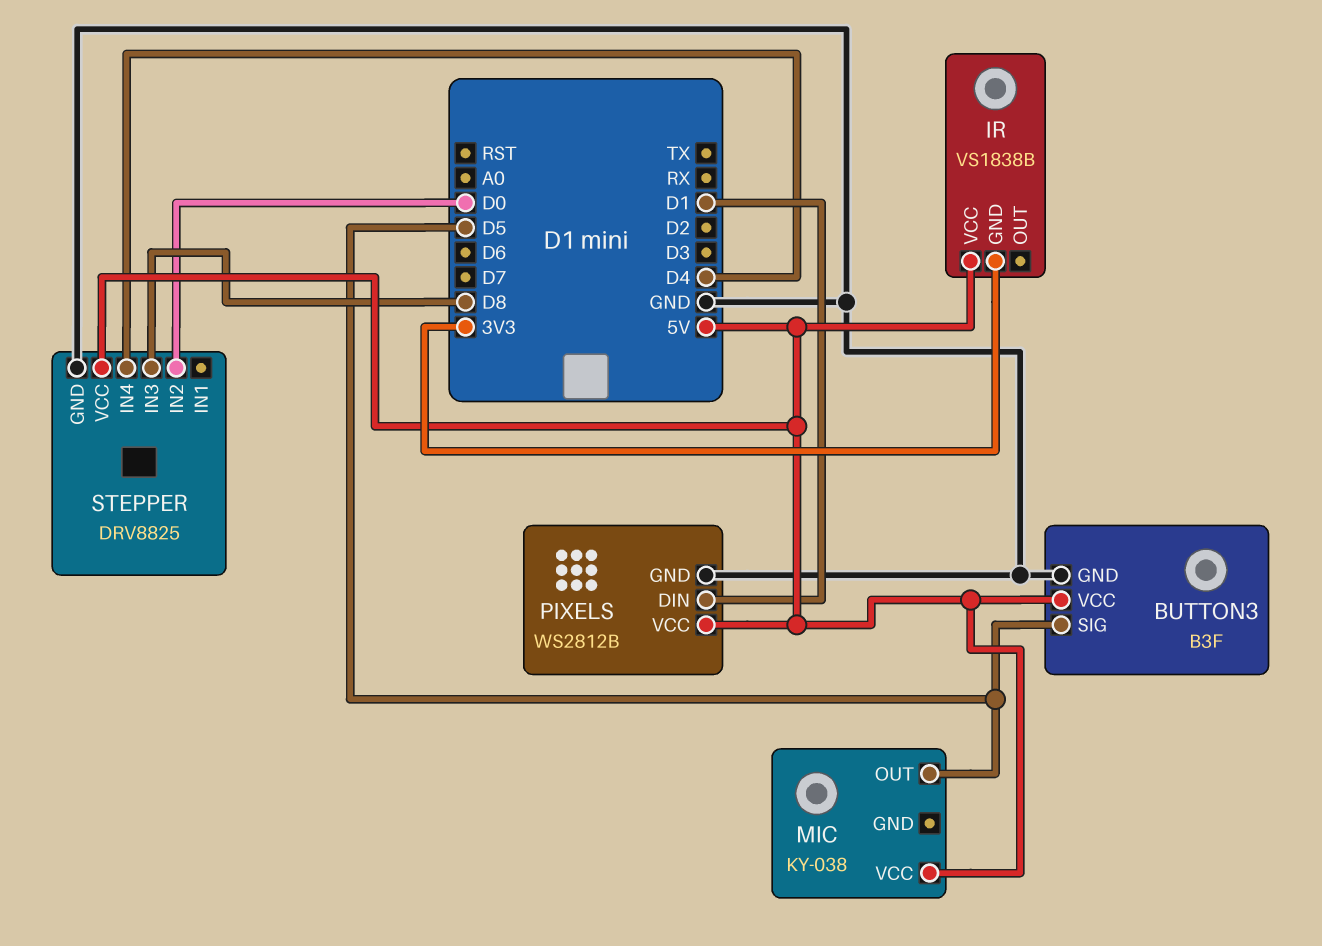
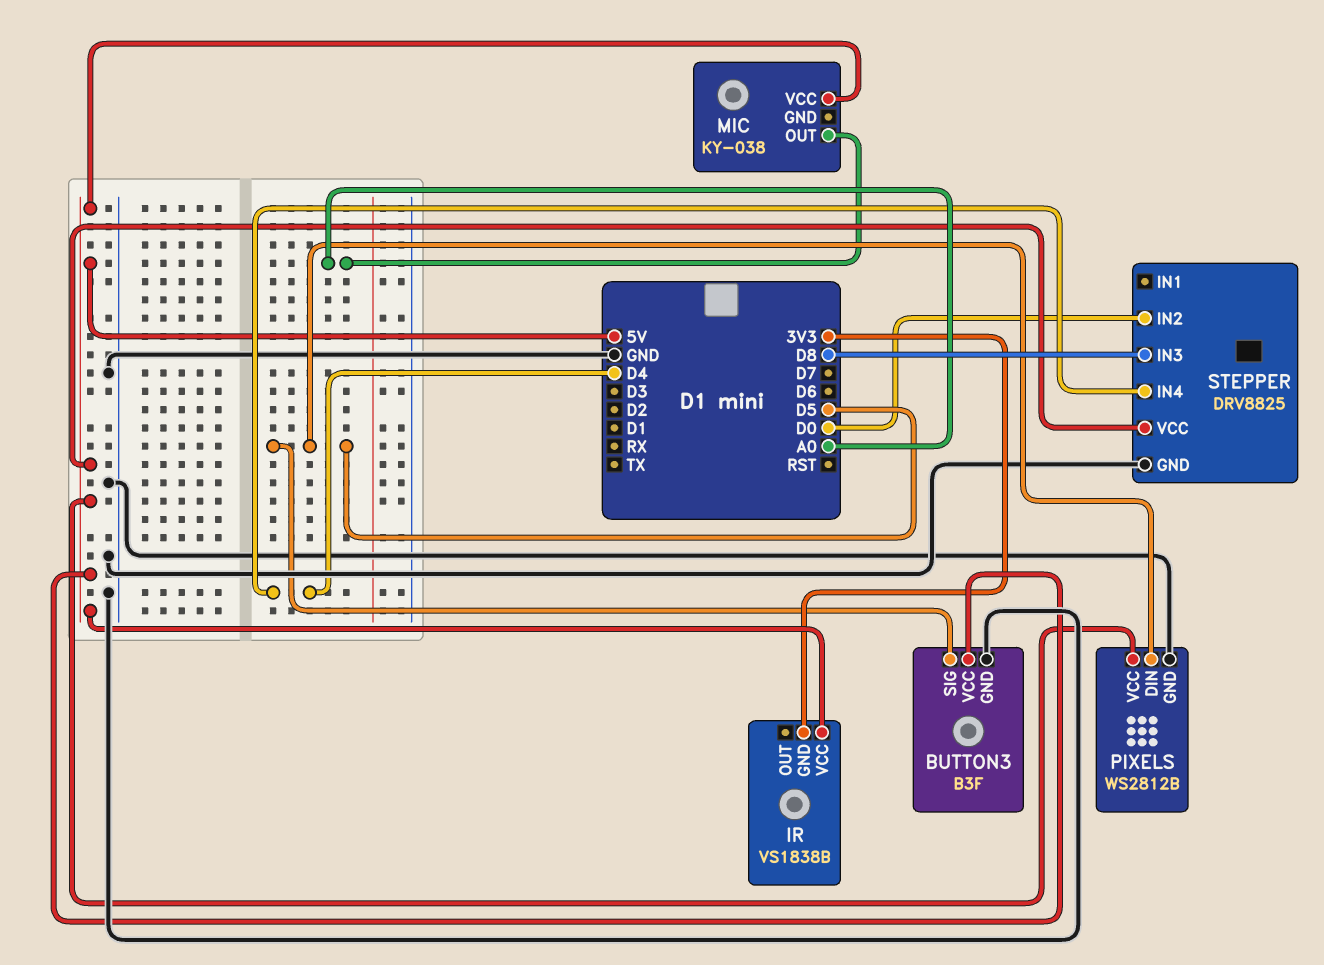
MIC pin OUT: D5 -> A0
PIXELS pin DIN: D1 -> D5

